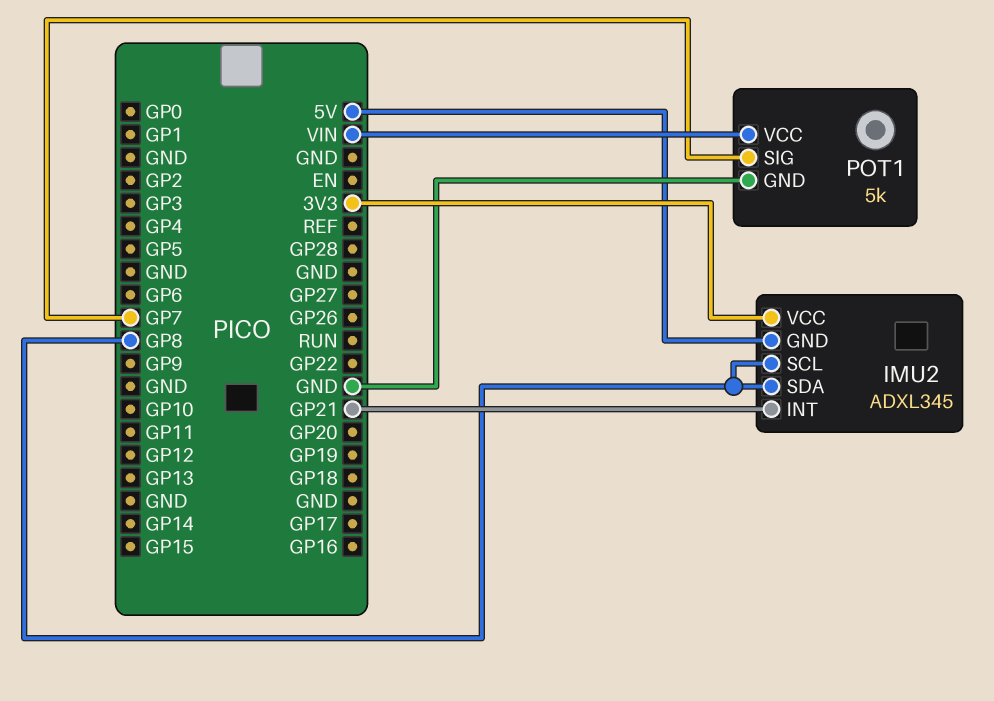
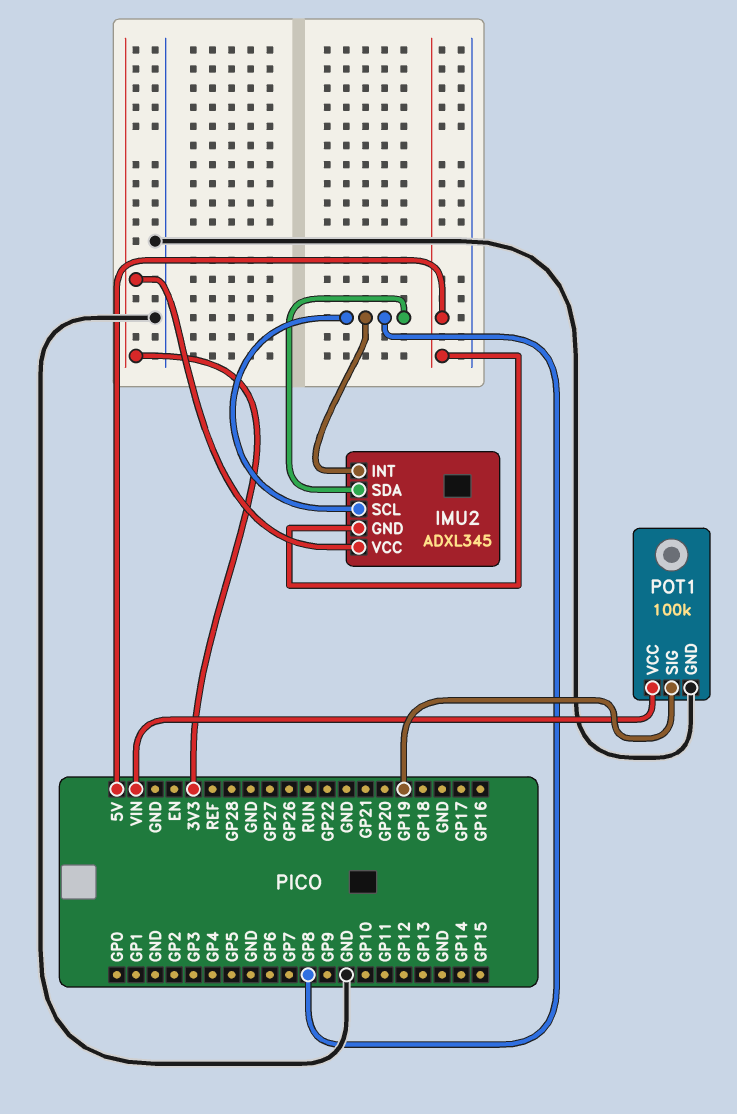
IMU2 pin INT: GP21 -> GP8
POT1: 5k -> 100k
POT1 pin SIG: GP7 -> GP19

